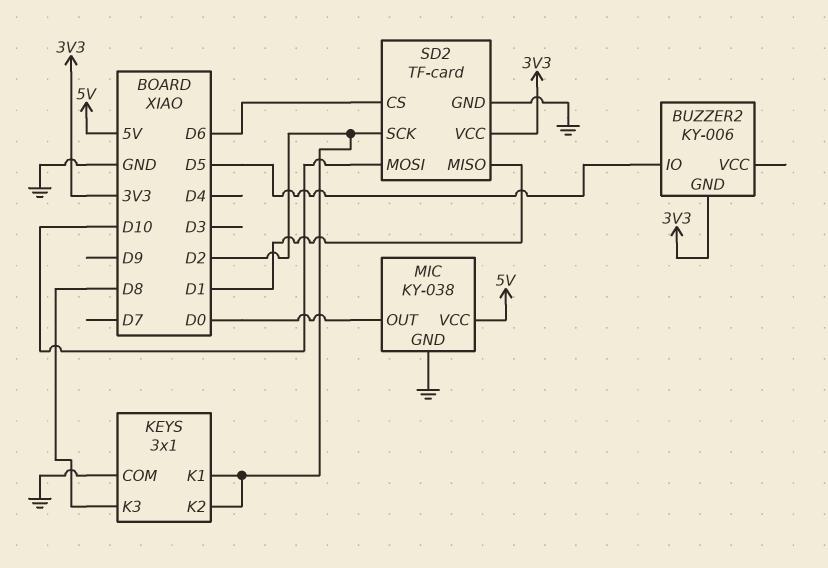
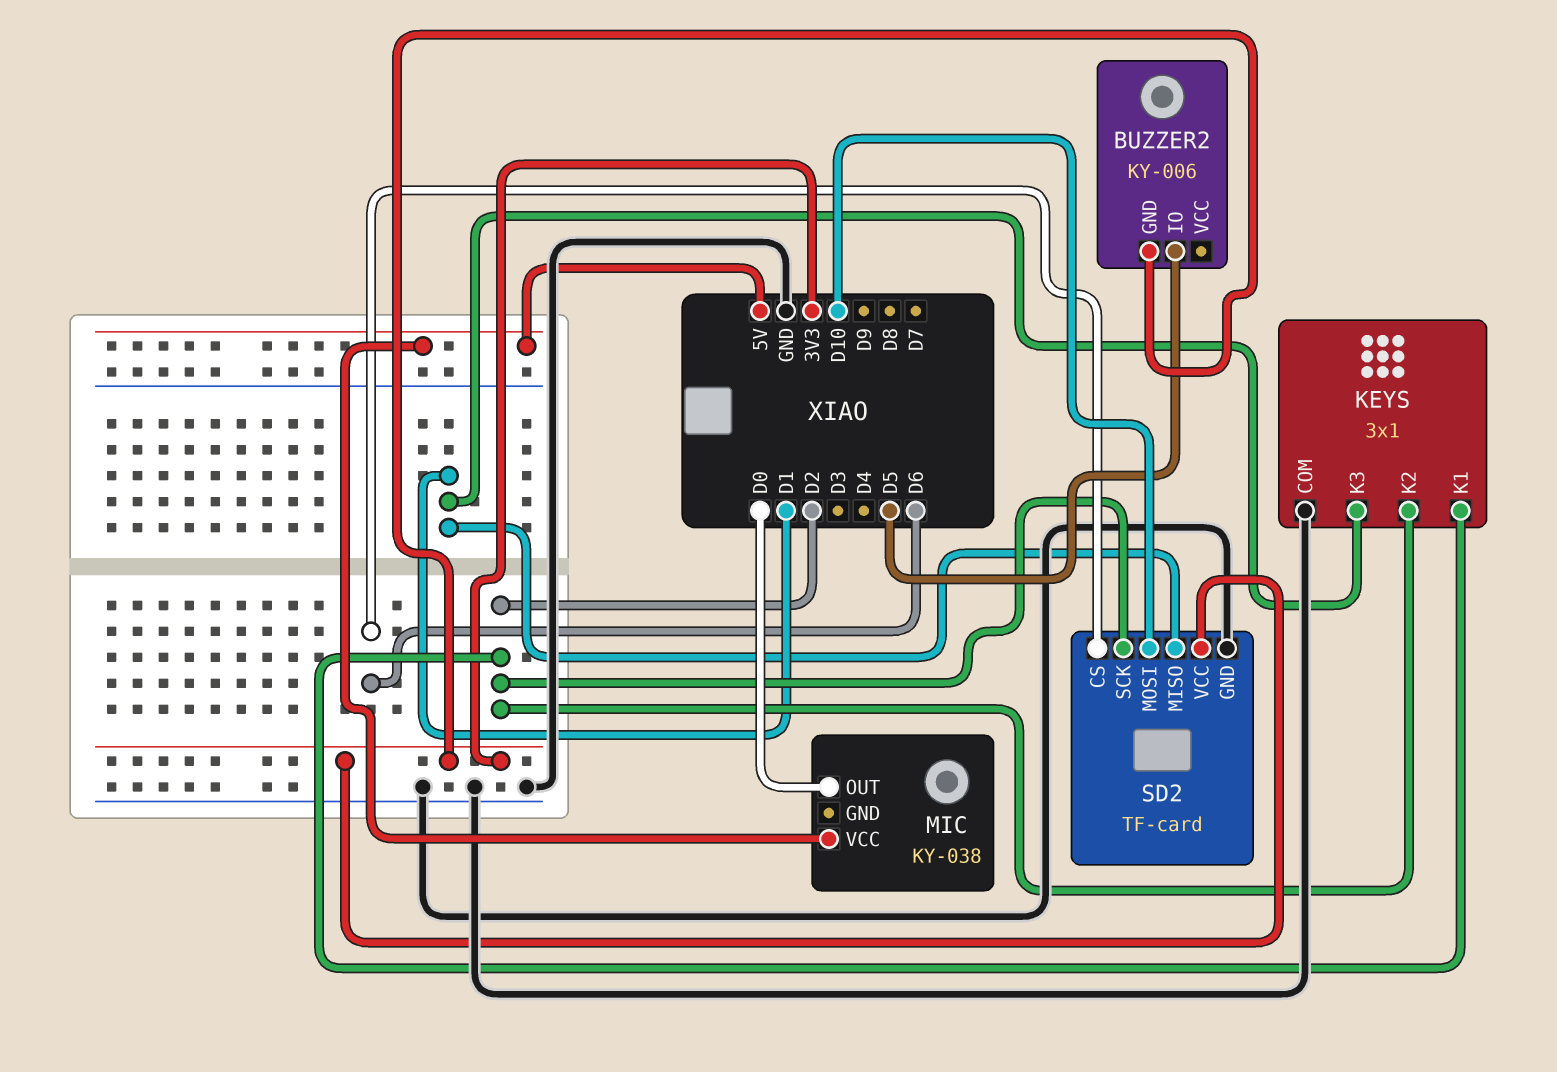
KEYS pin K3: D8 -> D1
MIC pin GND: GND -> none

